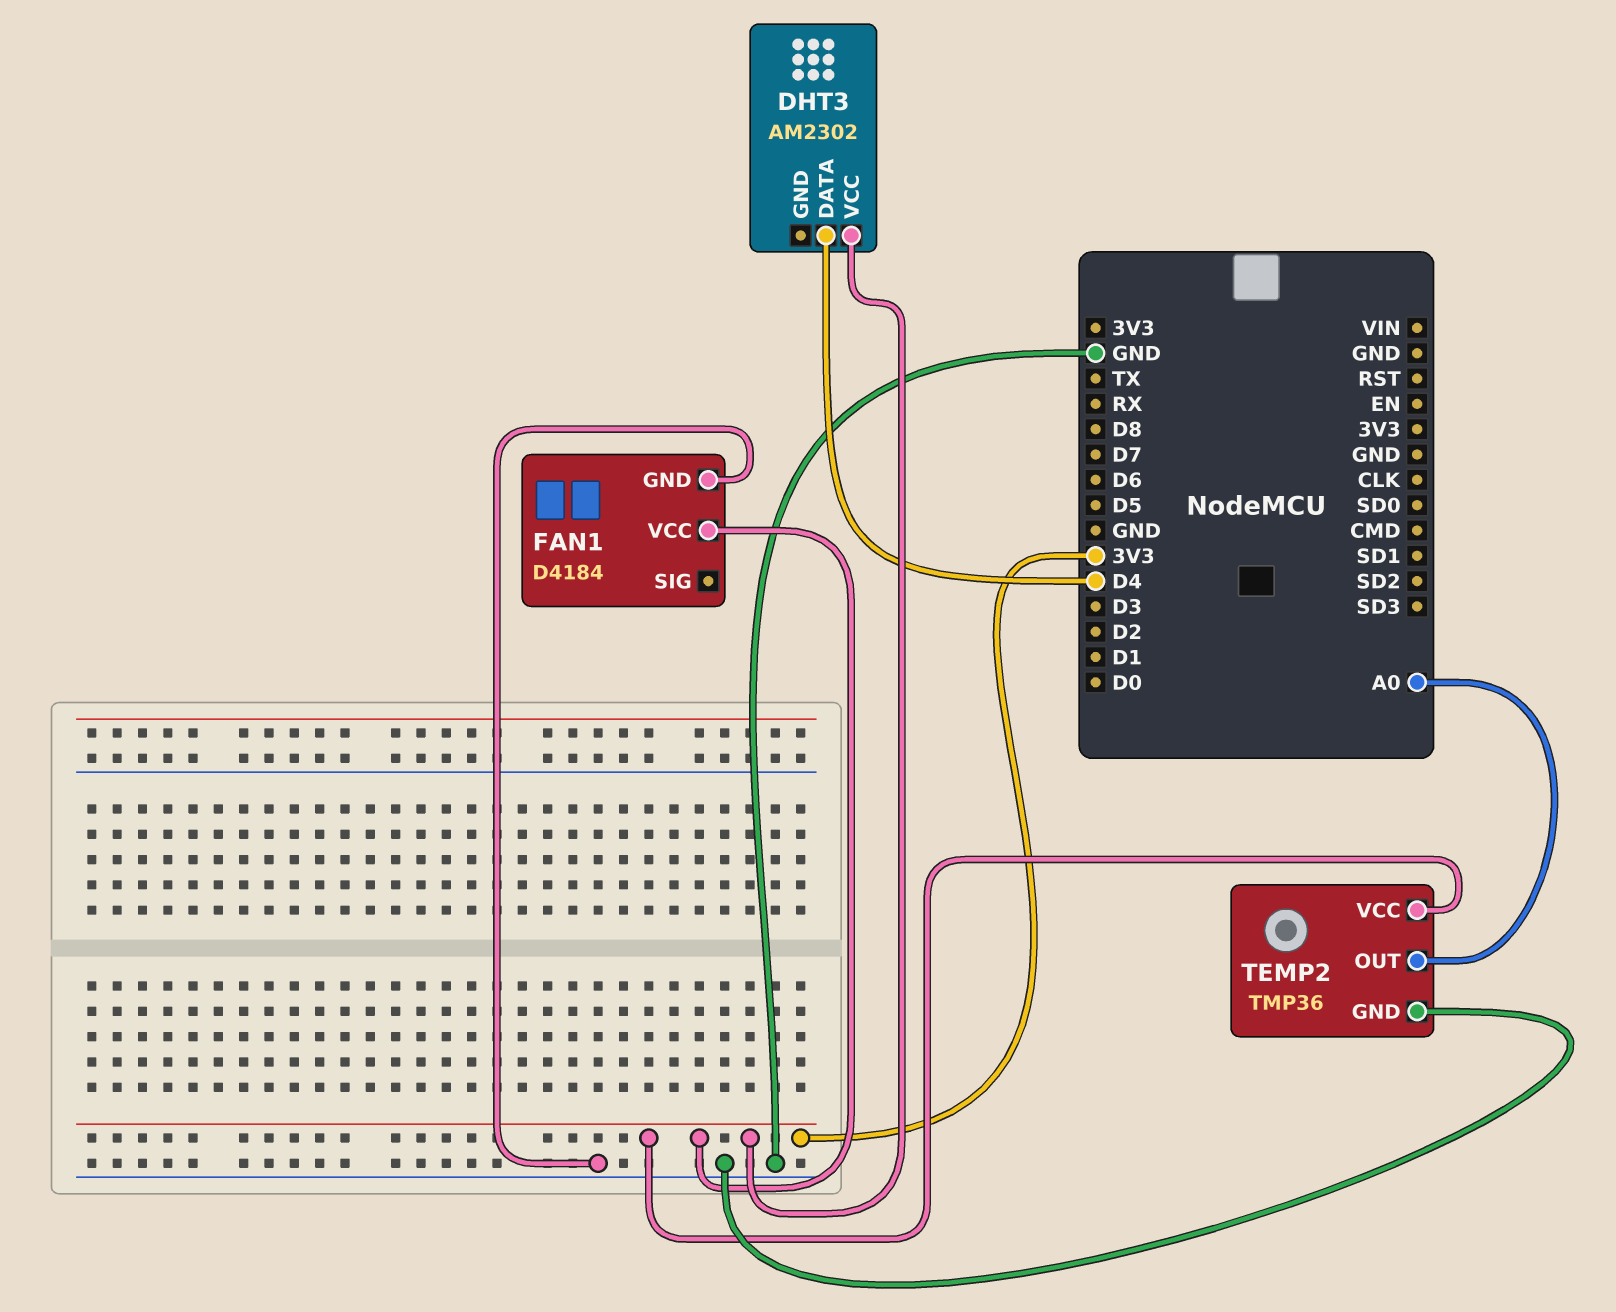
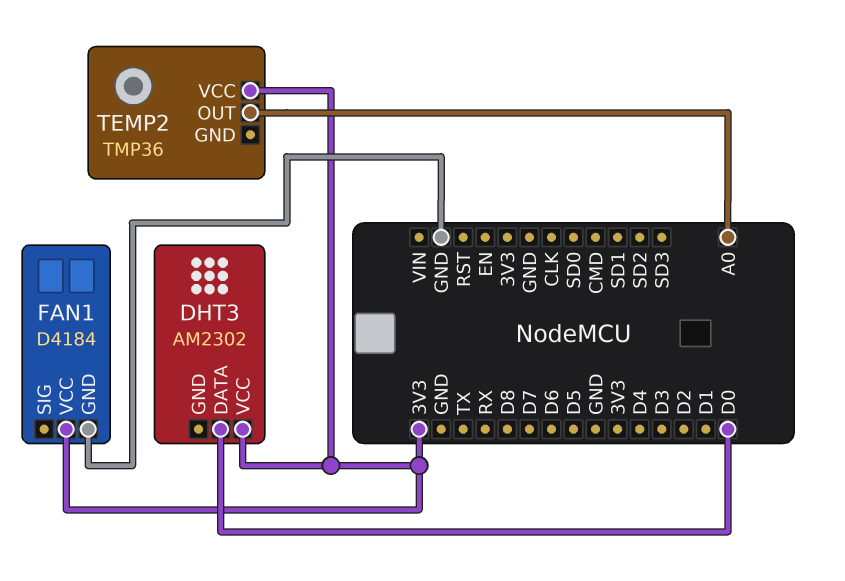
DHT3 pin DATA: D4 -> D0
TEMP2 pin GND: GND -> none

